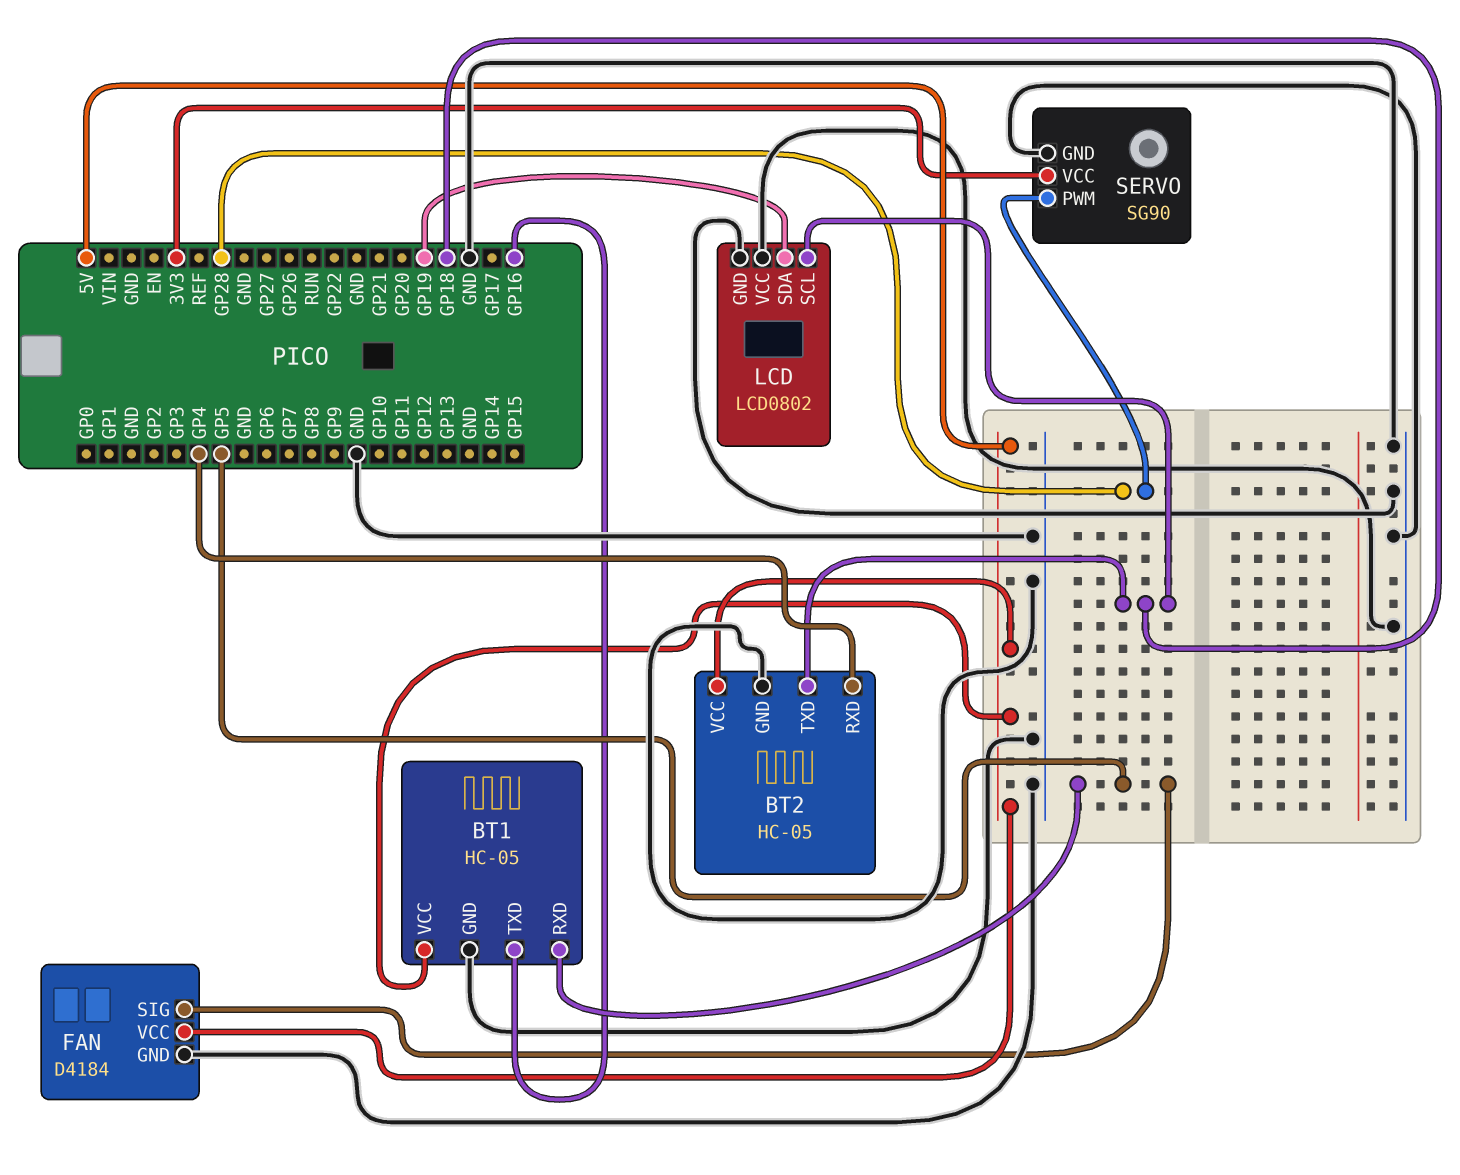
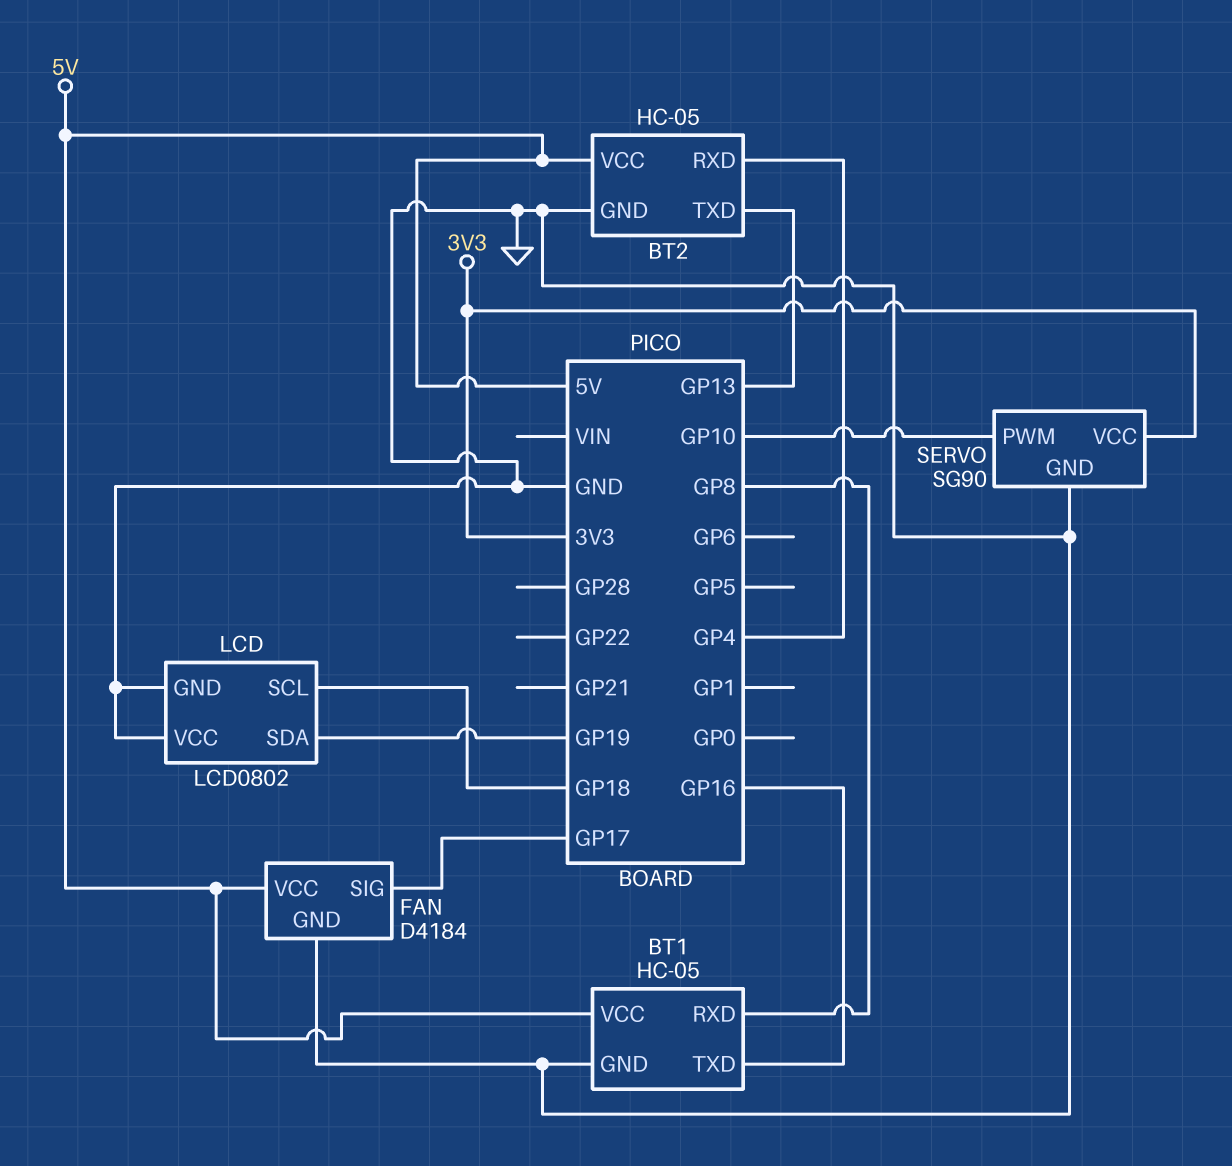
BT1 pin RXD: GP5 -> GP8
BT2 pin TXD: GP18 -> GP13
FAN pin SIG: GP5 -> GP17
SERVO pin PWM: GP28 -> GP10

